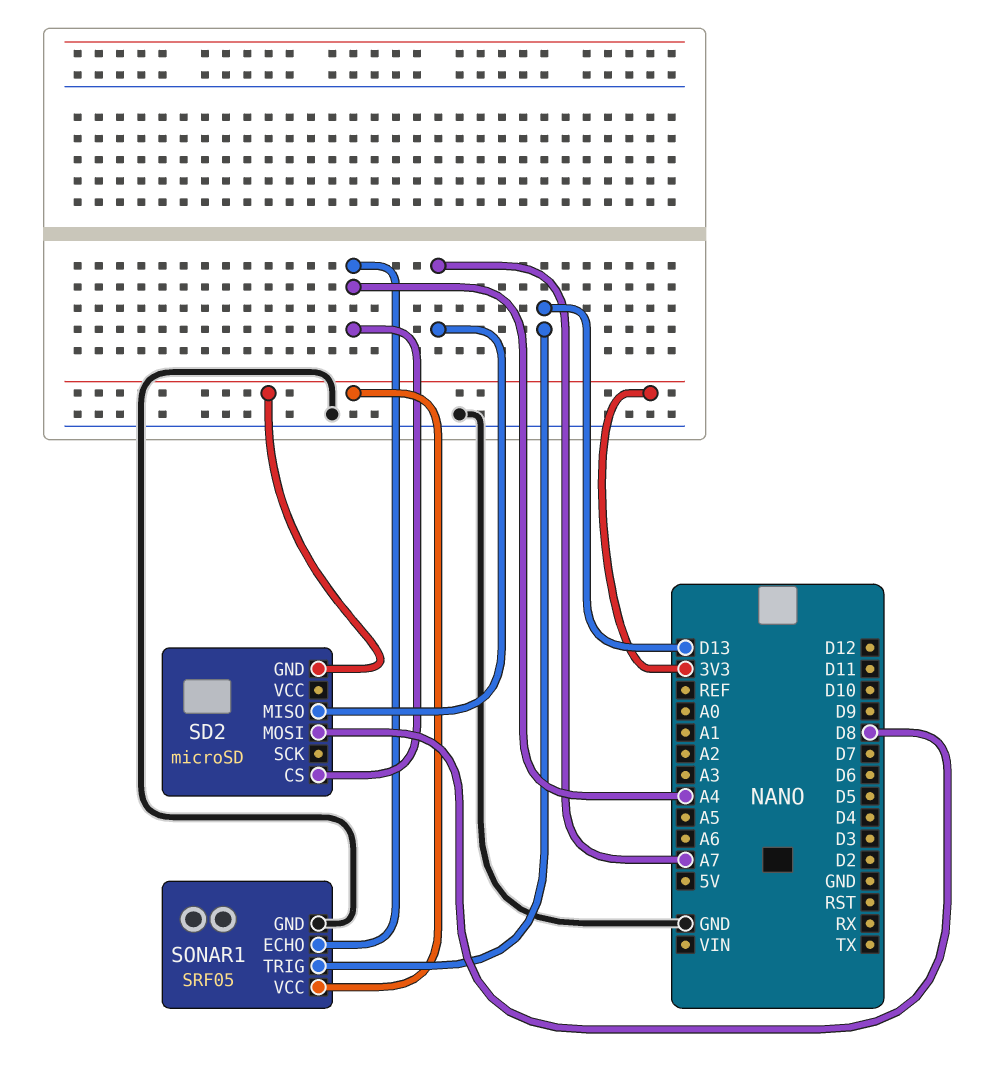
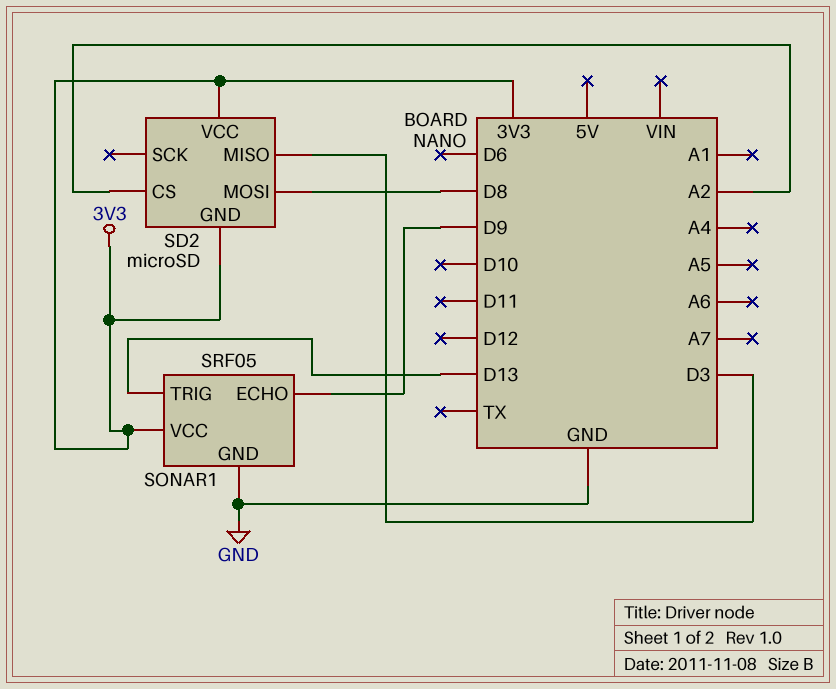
SD2 pin CS: A4 -> A2
SD2 pin MISO: A7 -> D3
SD2 pin VCC: none -> 3V3
SONAR1 pin ECHO: A4 -> D9

